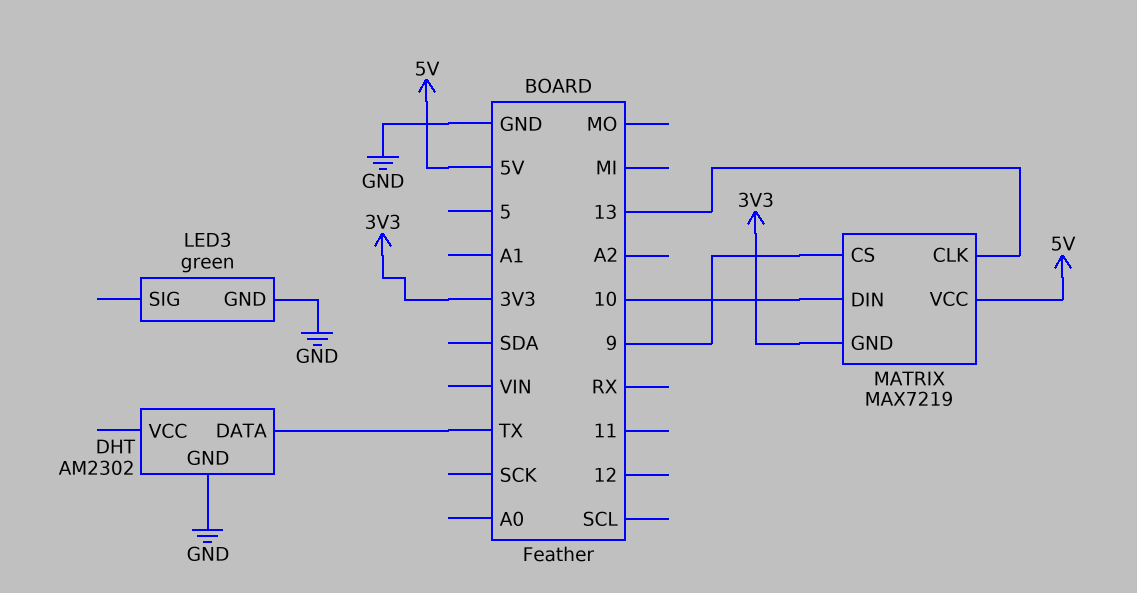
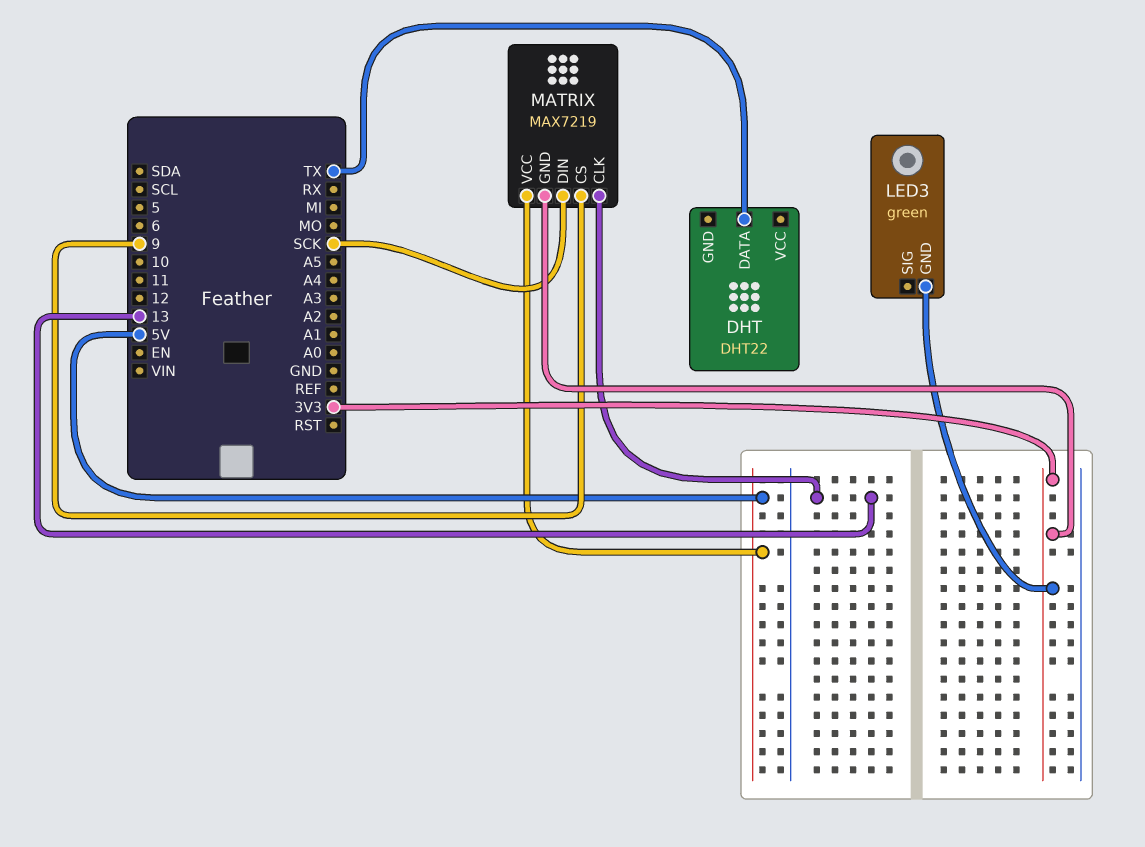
DHT: AM2302 -> DHT22
DHT pin GND: GND -> none
LED3 pin GND: GND -> 3V3
MATRIX pin DIN: 10 -> SCK

